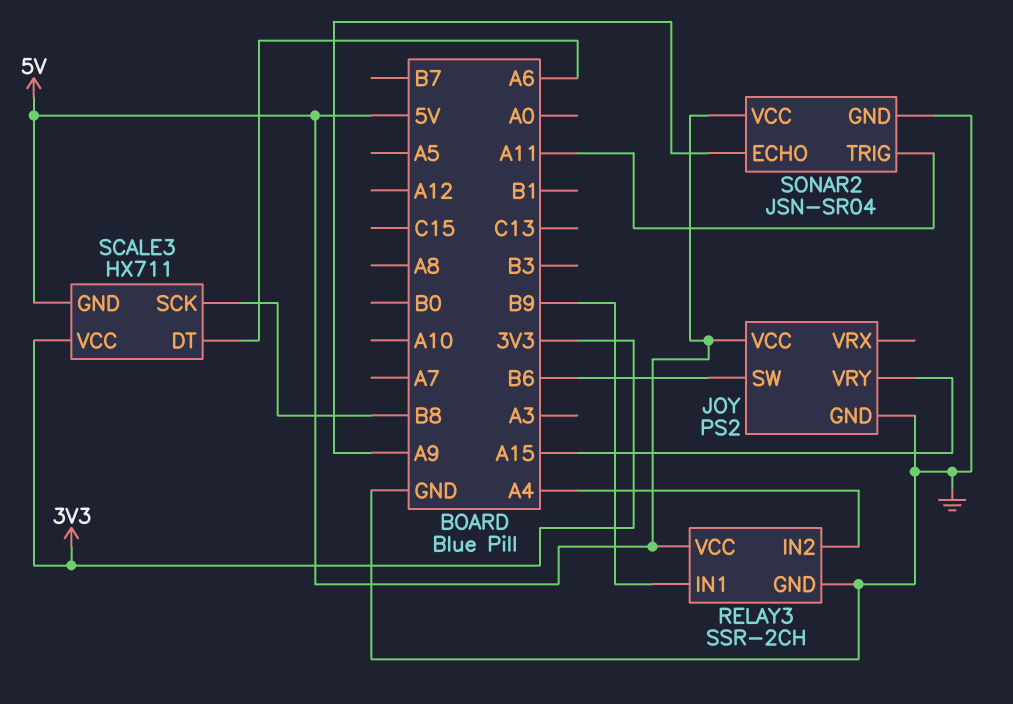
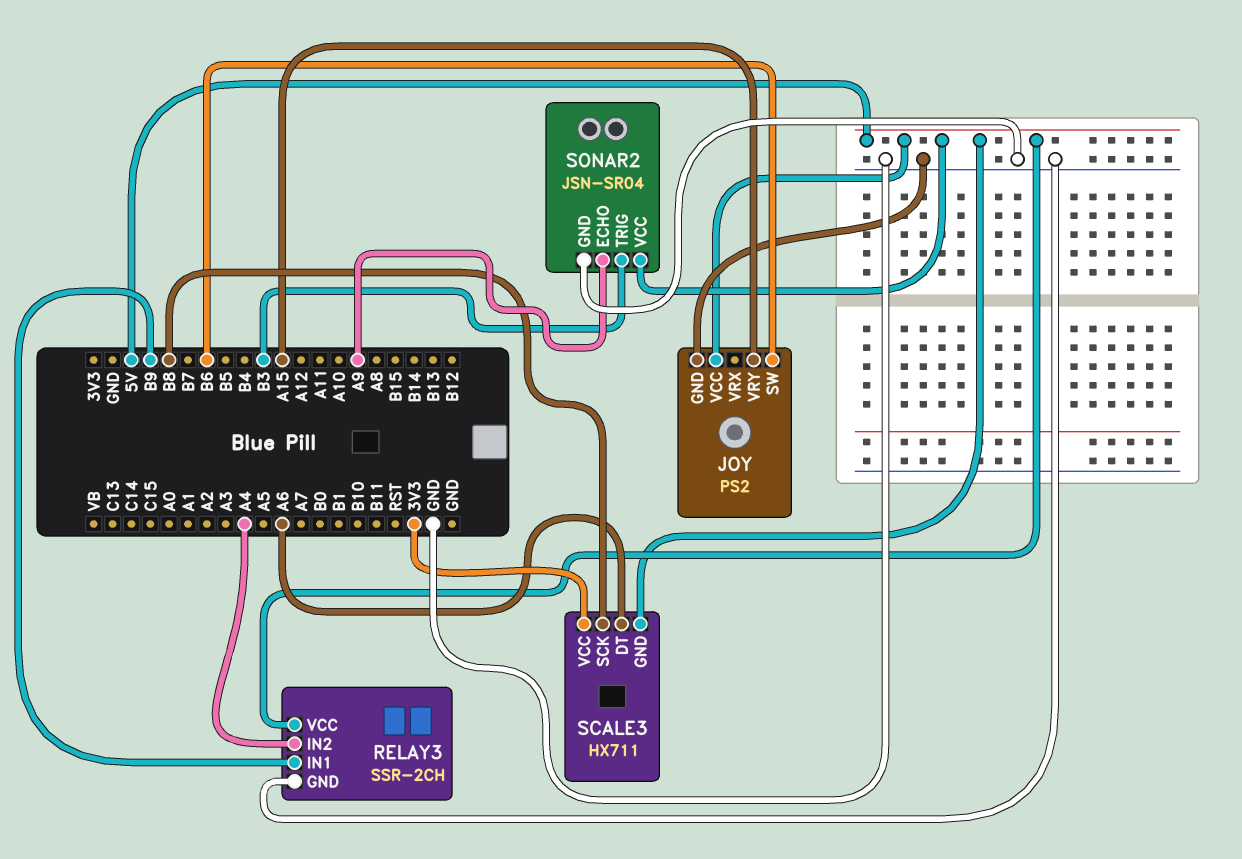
SONAR2 pin TRIG: A11 -> B3

